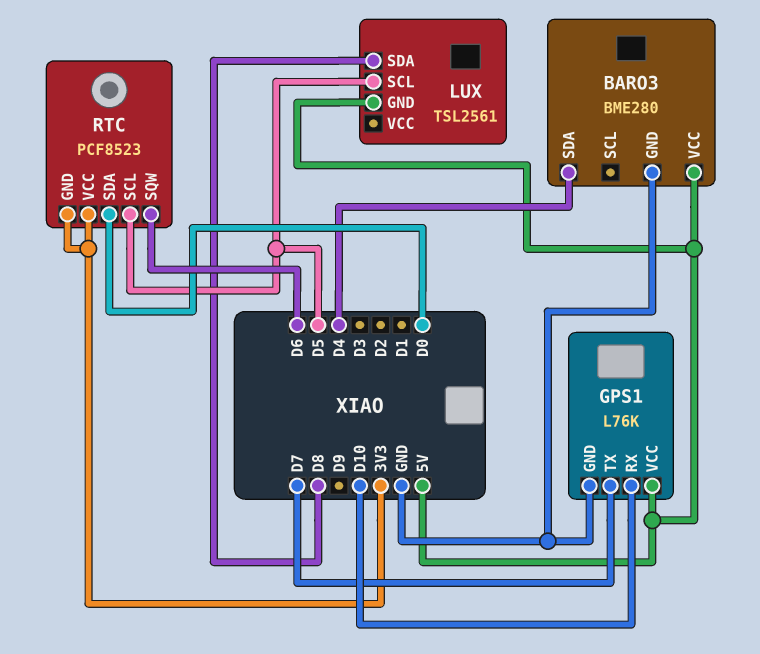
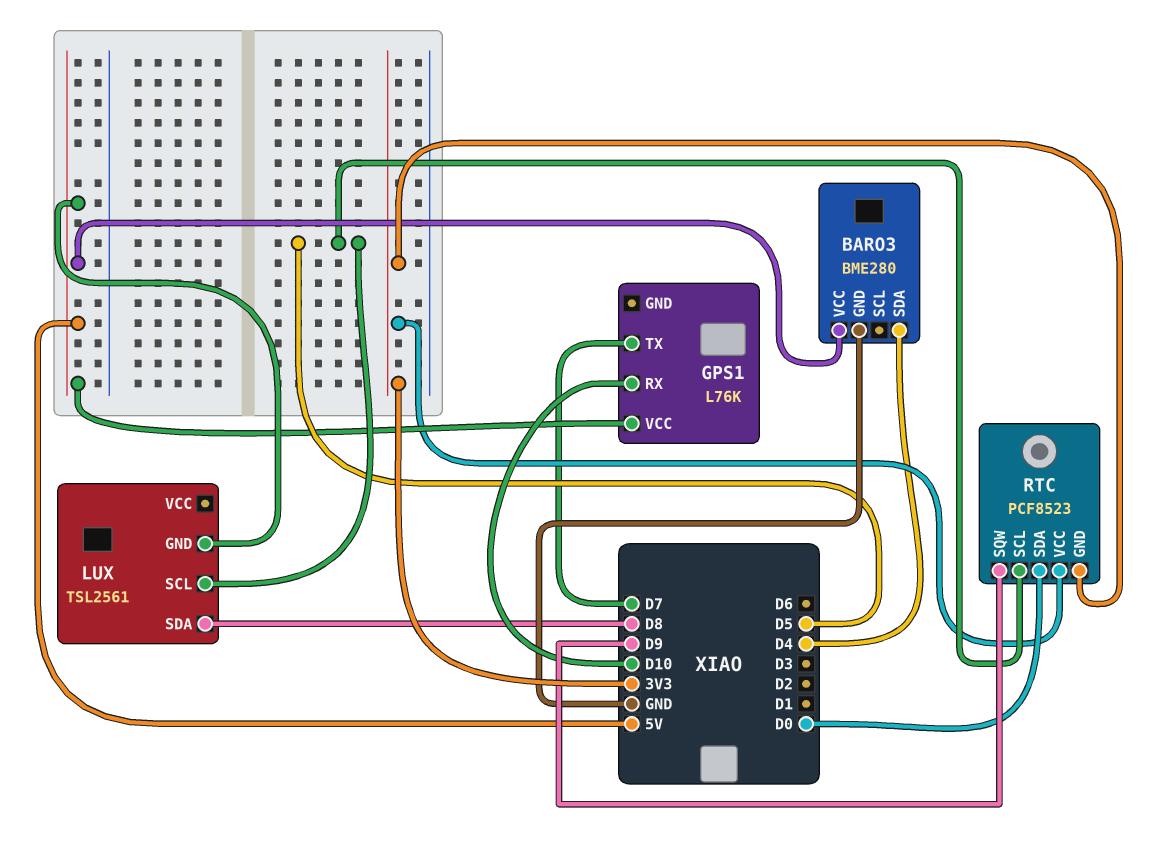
GPS1 pin GND: GND -> none
RTC pin SQW: D6 -> D9

